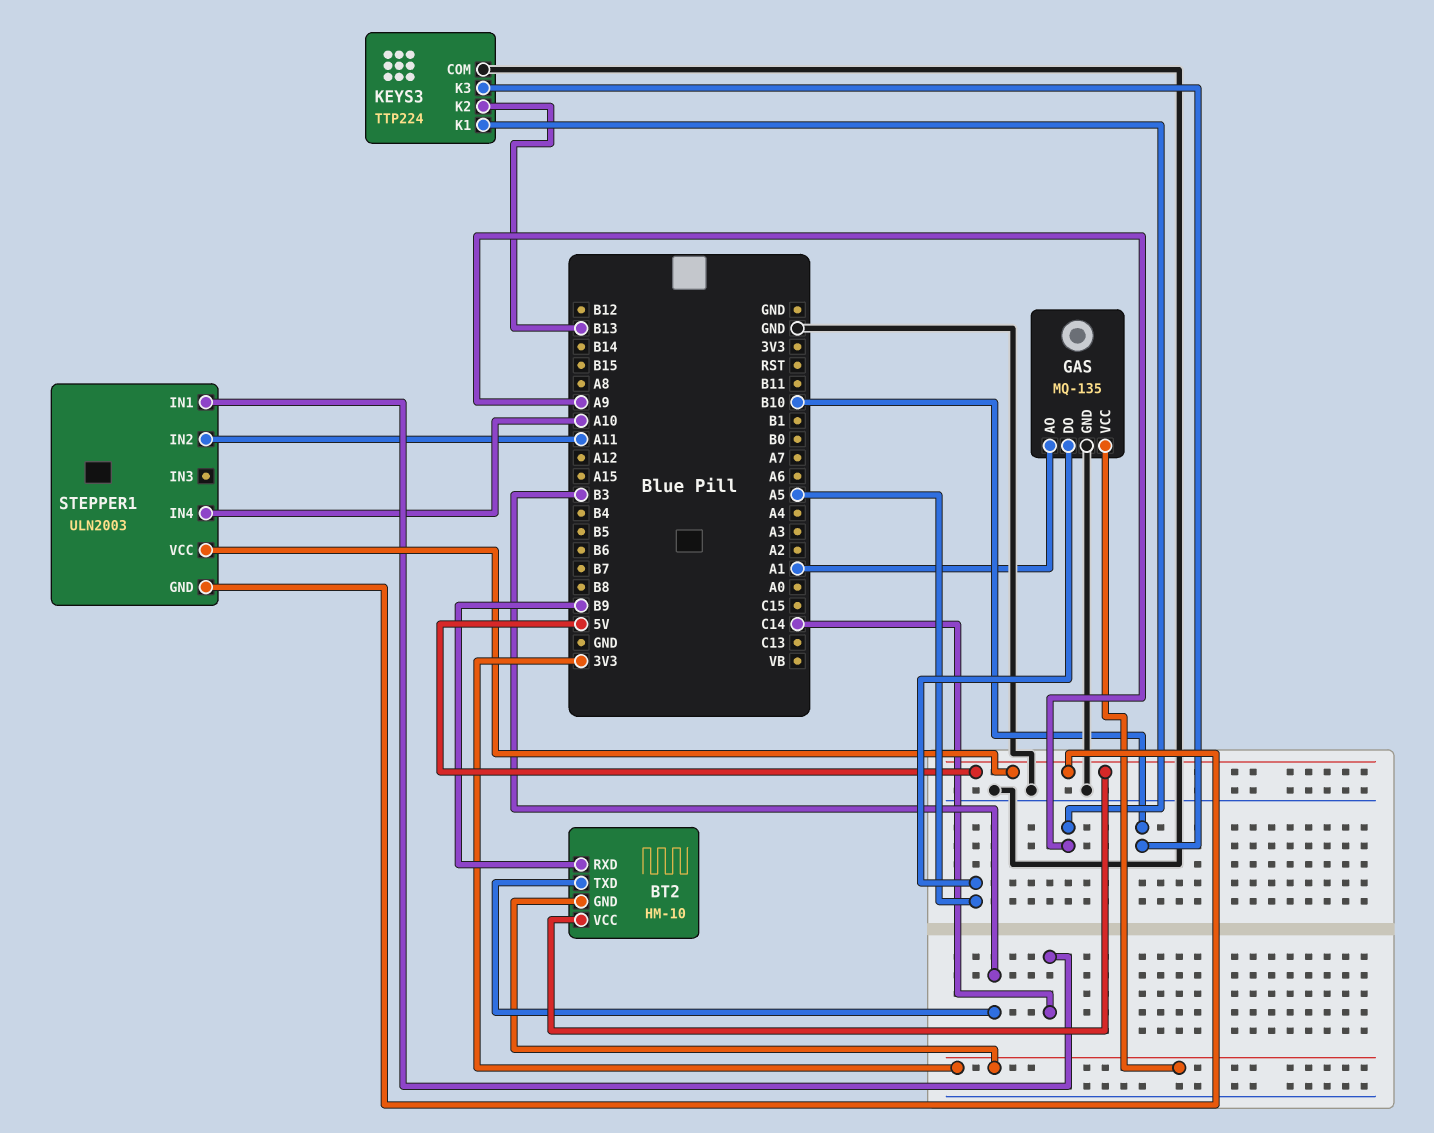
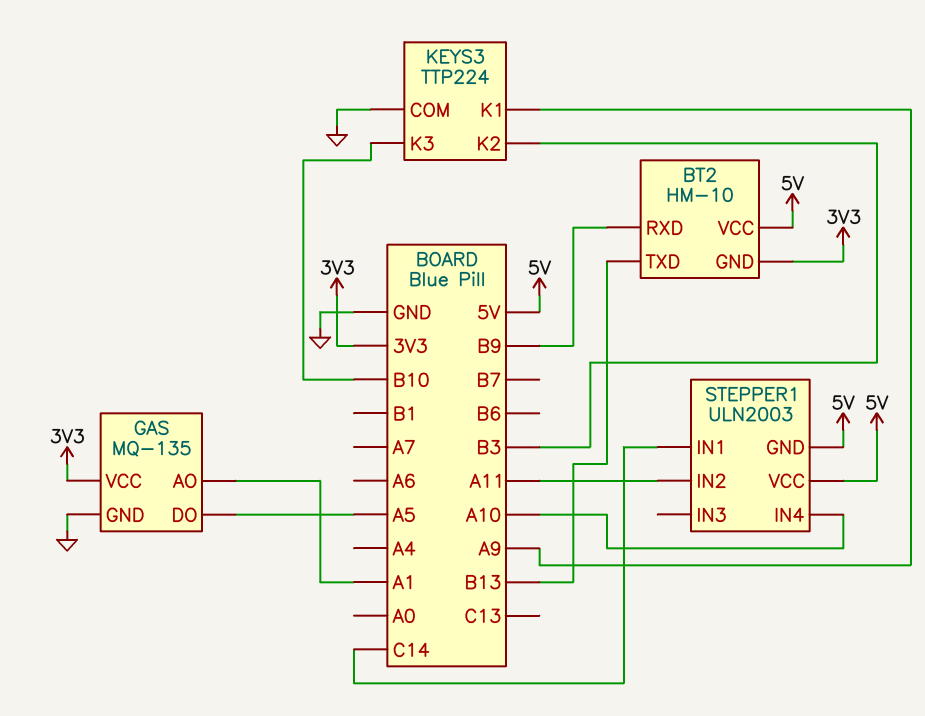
BT2 pin TXD: B3 -> B13
KEYS3 pin K2: B13 -> B3

